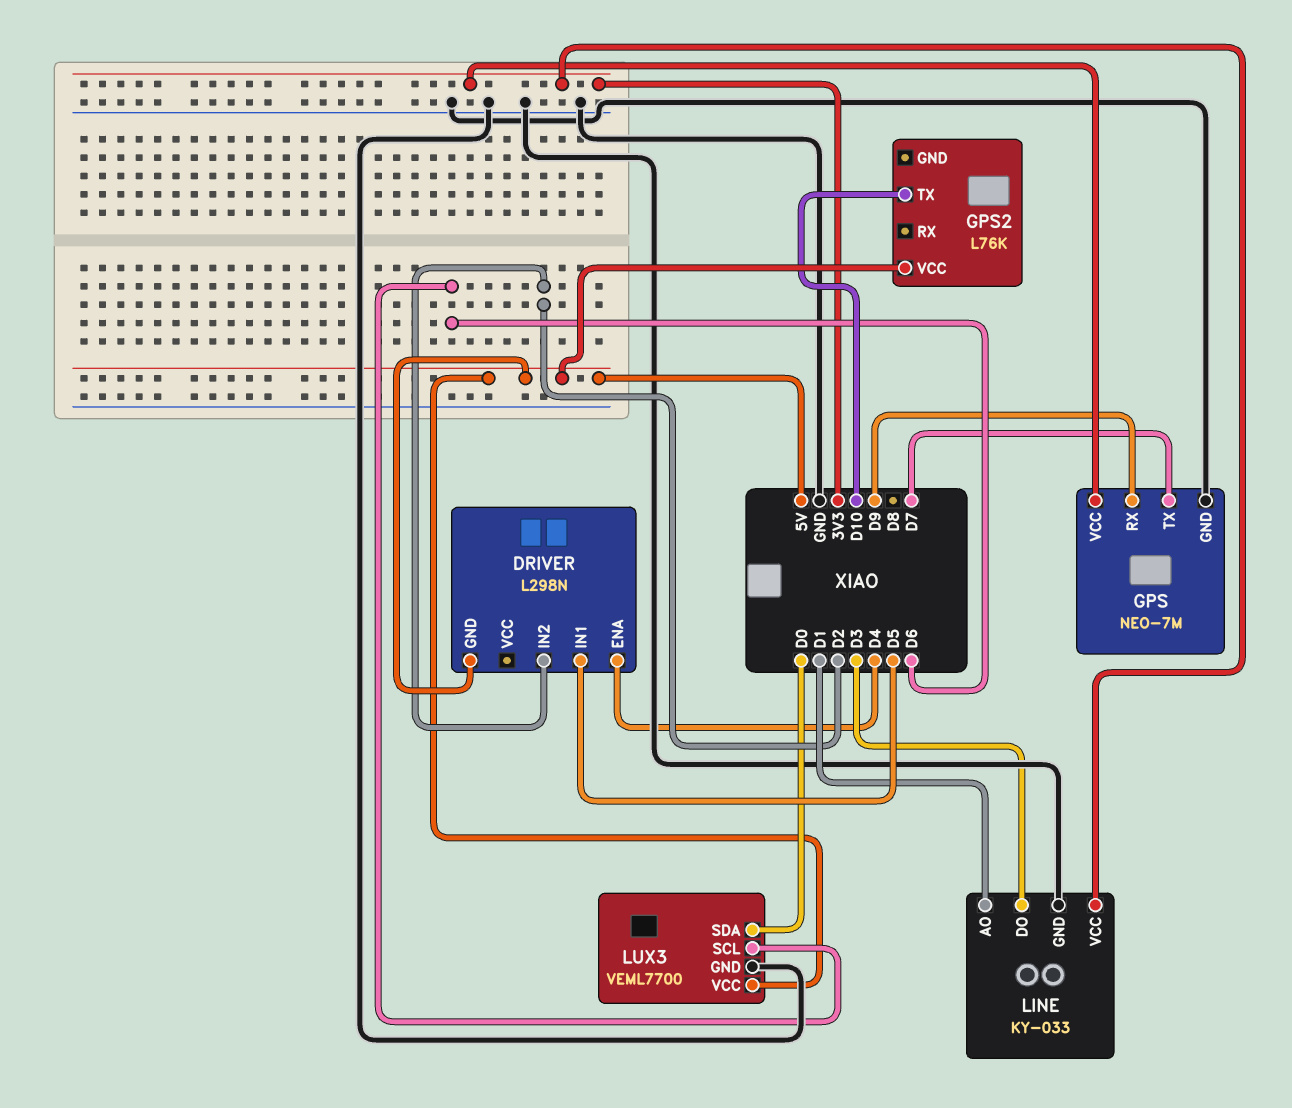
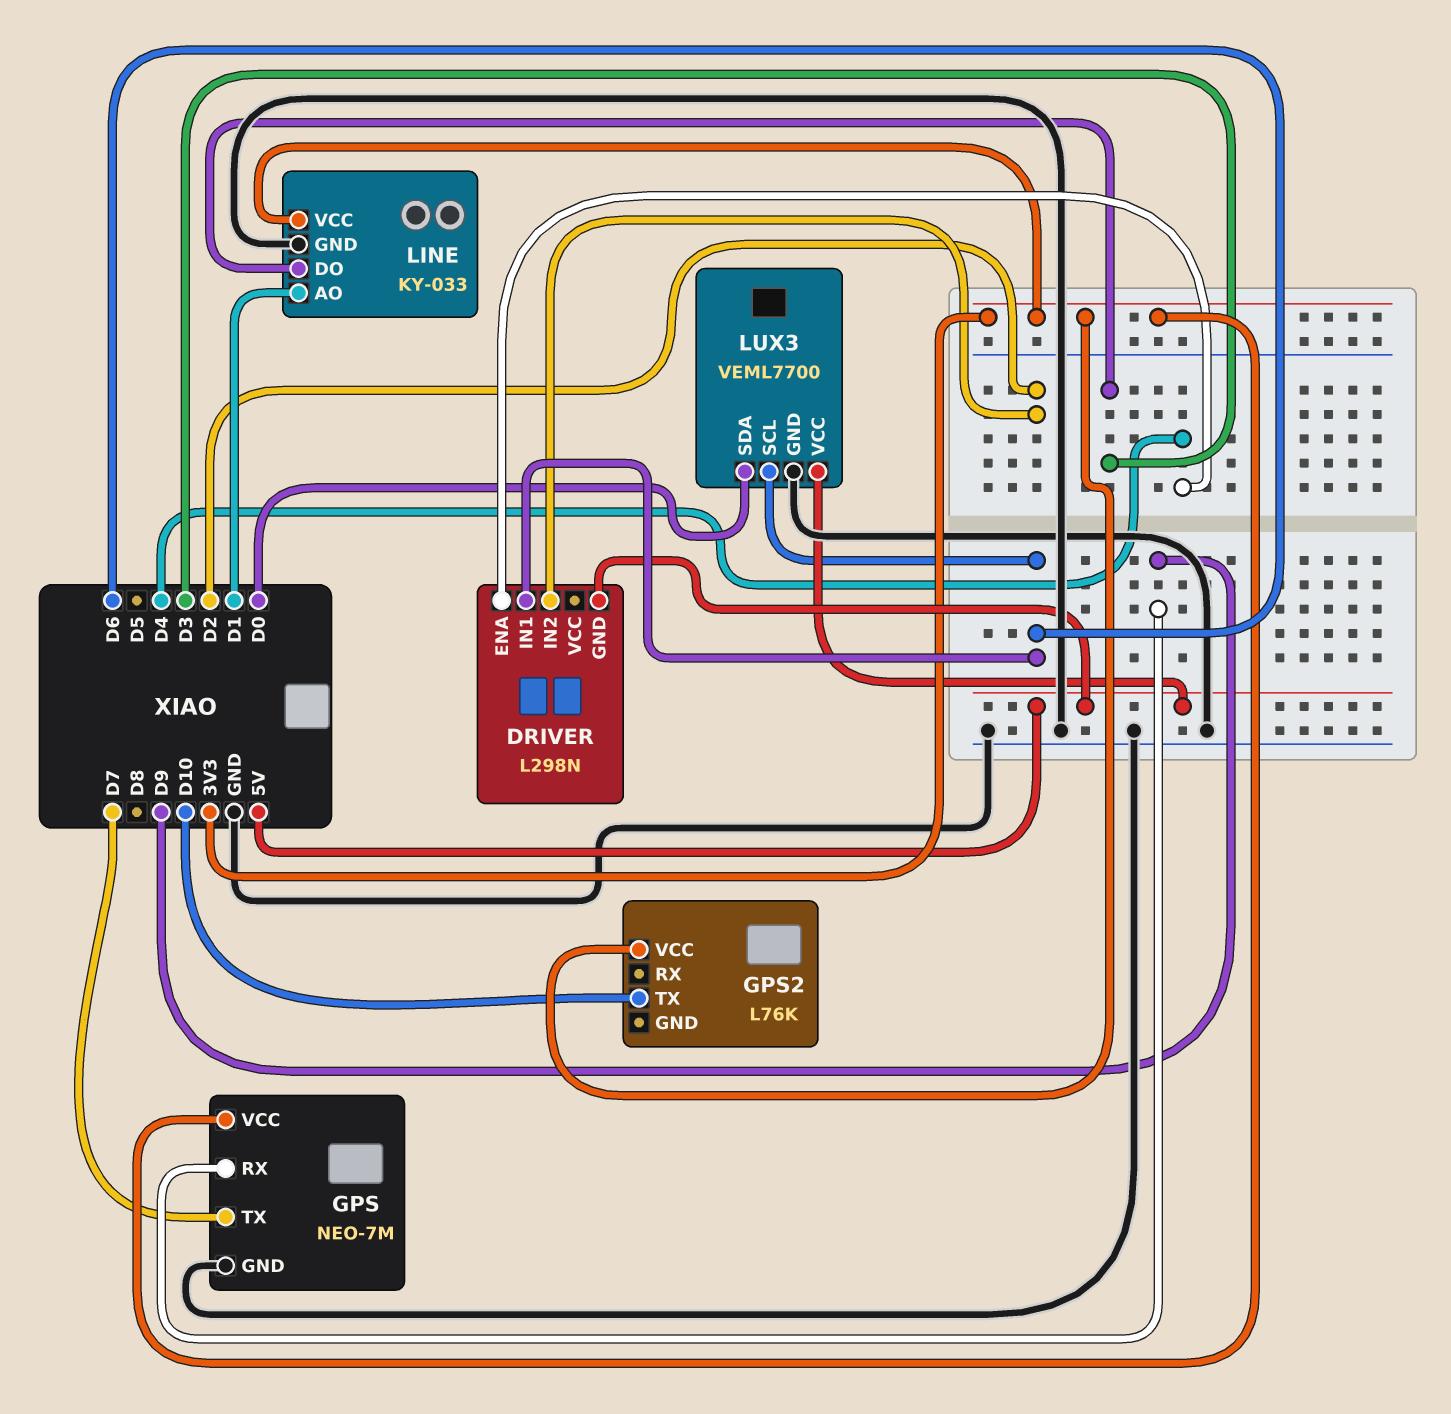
DRIVER pin IN1: D5 -> D6
GPS2 pin VCC: 5V -> 3V3

